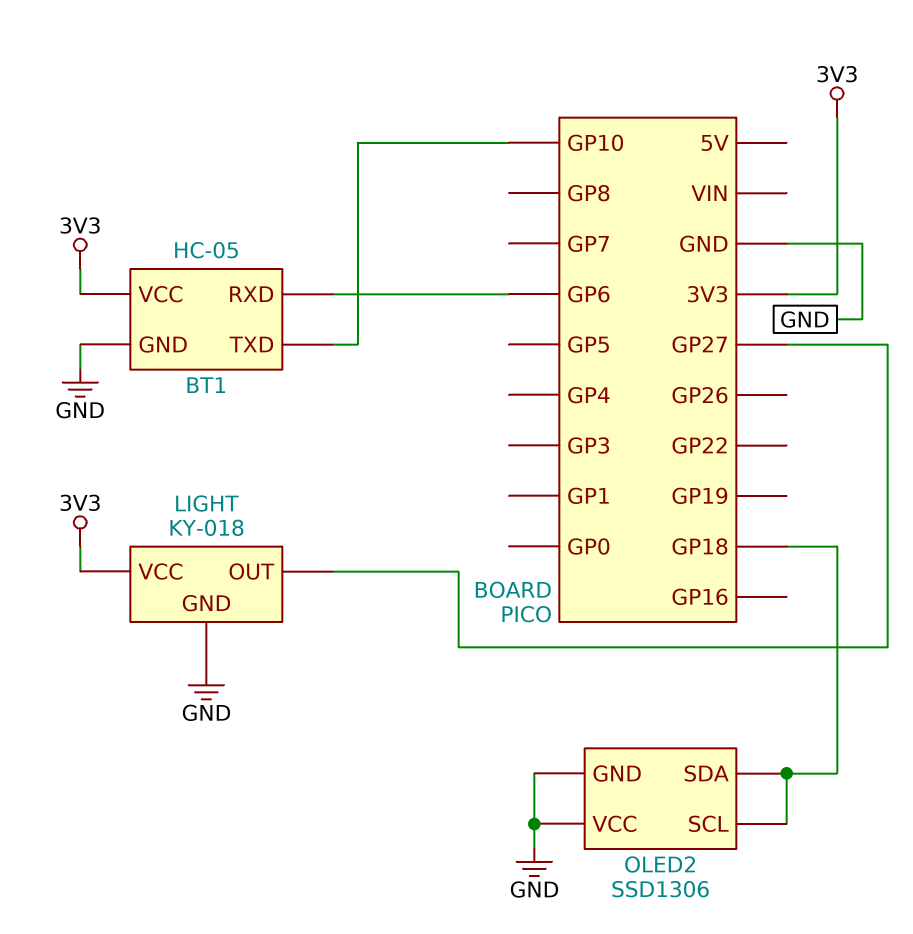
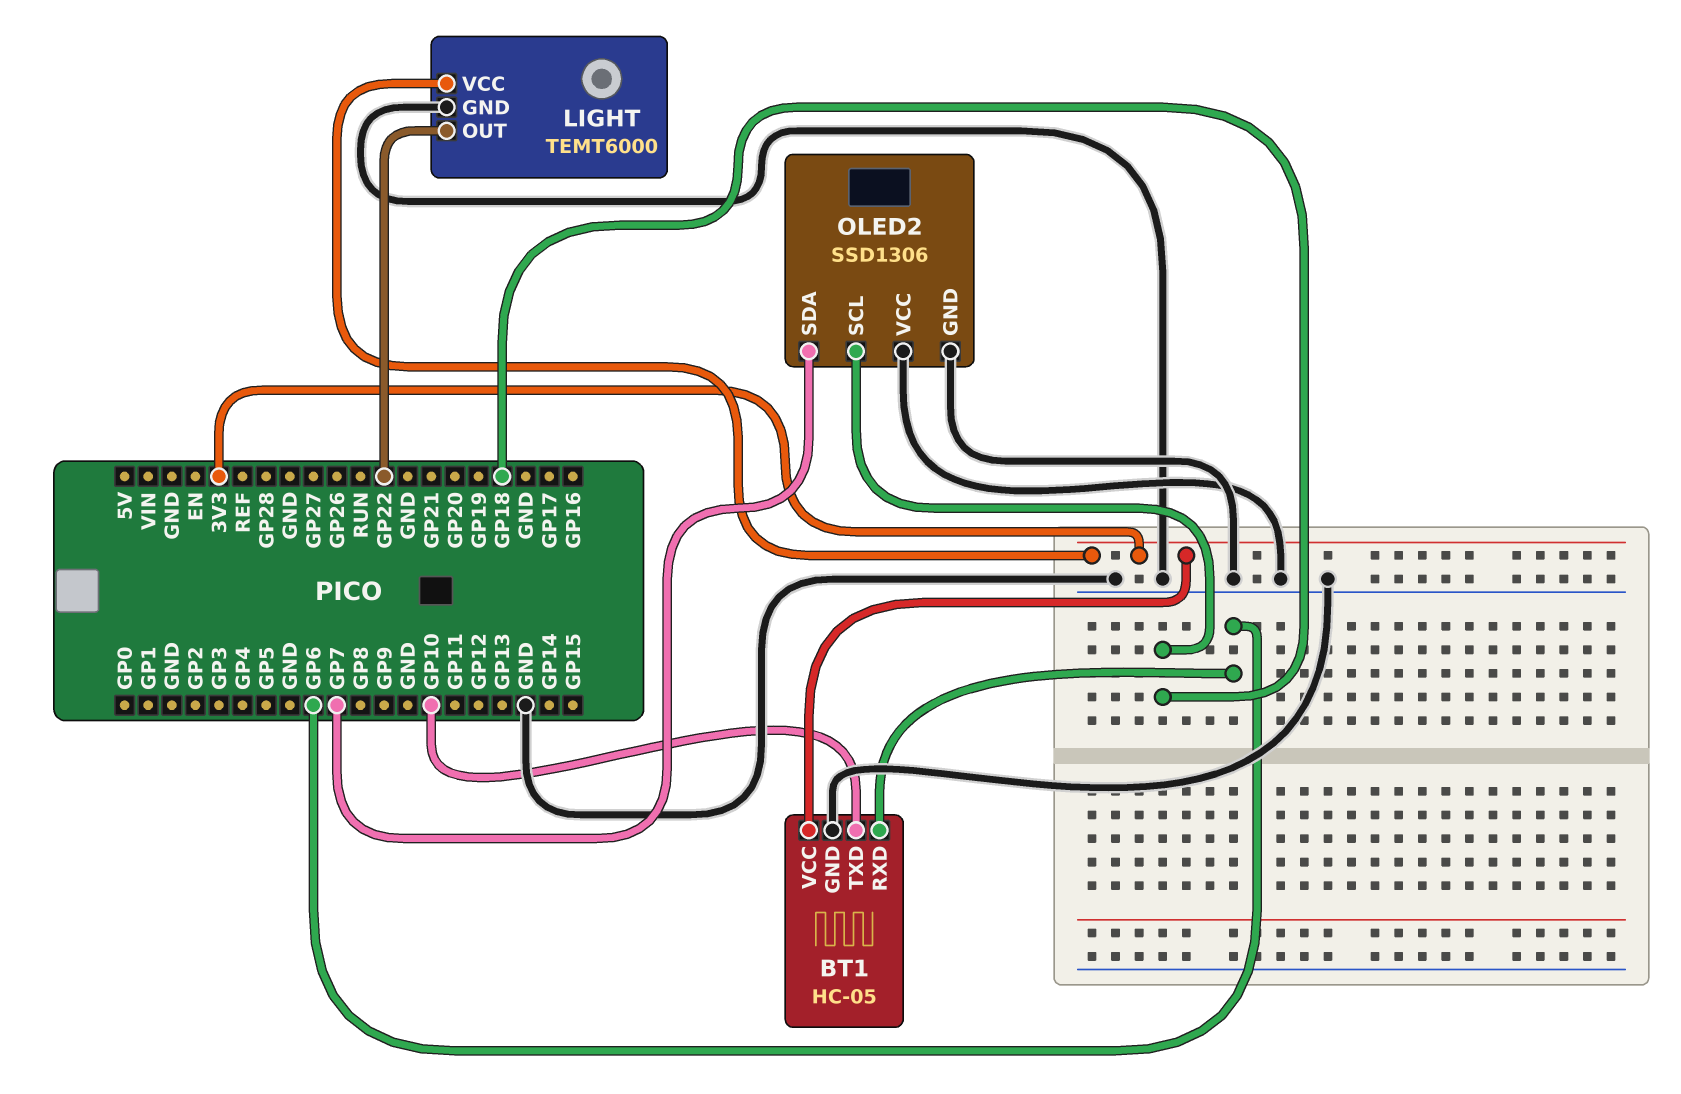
LIGHT: KY-018 -> TEMT6000
LIGHT pin OUT: GP27 -> GP22
OLED2 pin SDA: GP18 -> GP7

